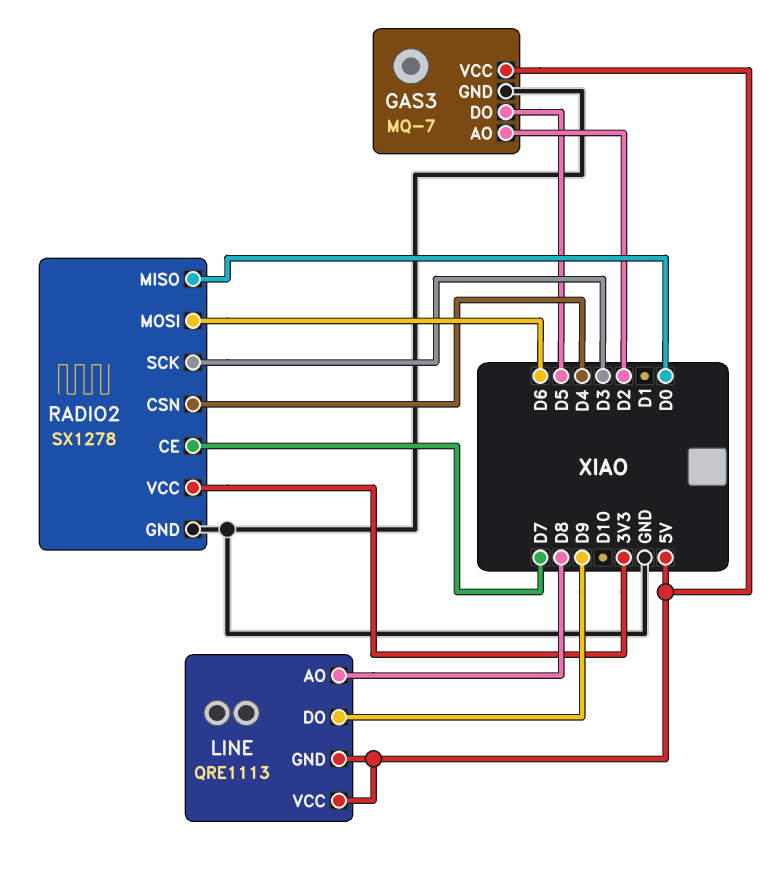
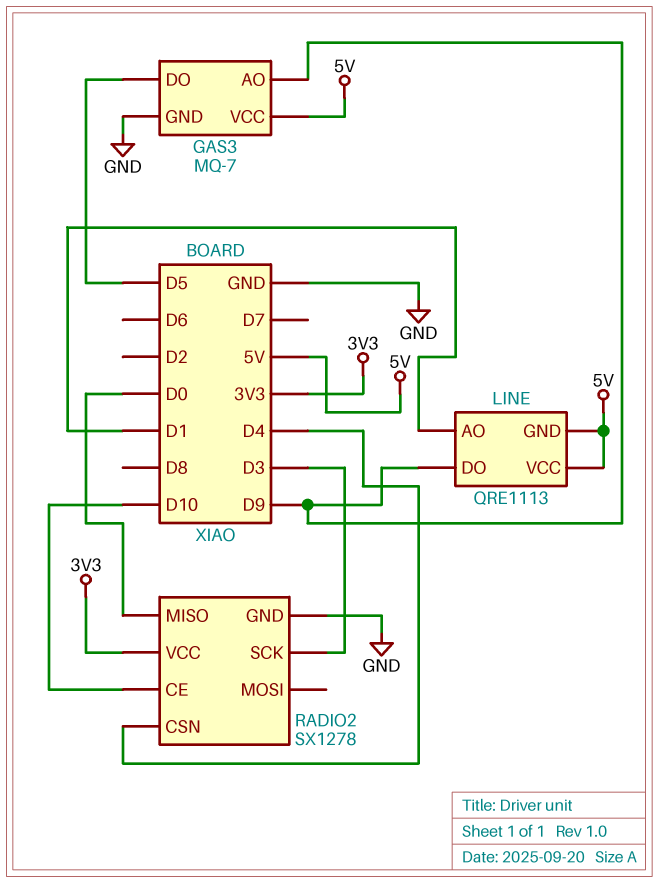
GAS3 pin AO: D2 -> D9
LINE pin AO: D8 -> D1
RADIO2 pin CE: D7 -> D10
RADIO2 pin MOSI: D6 -> none

